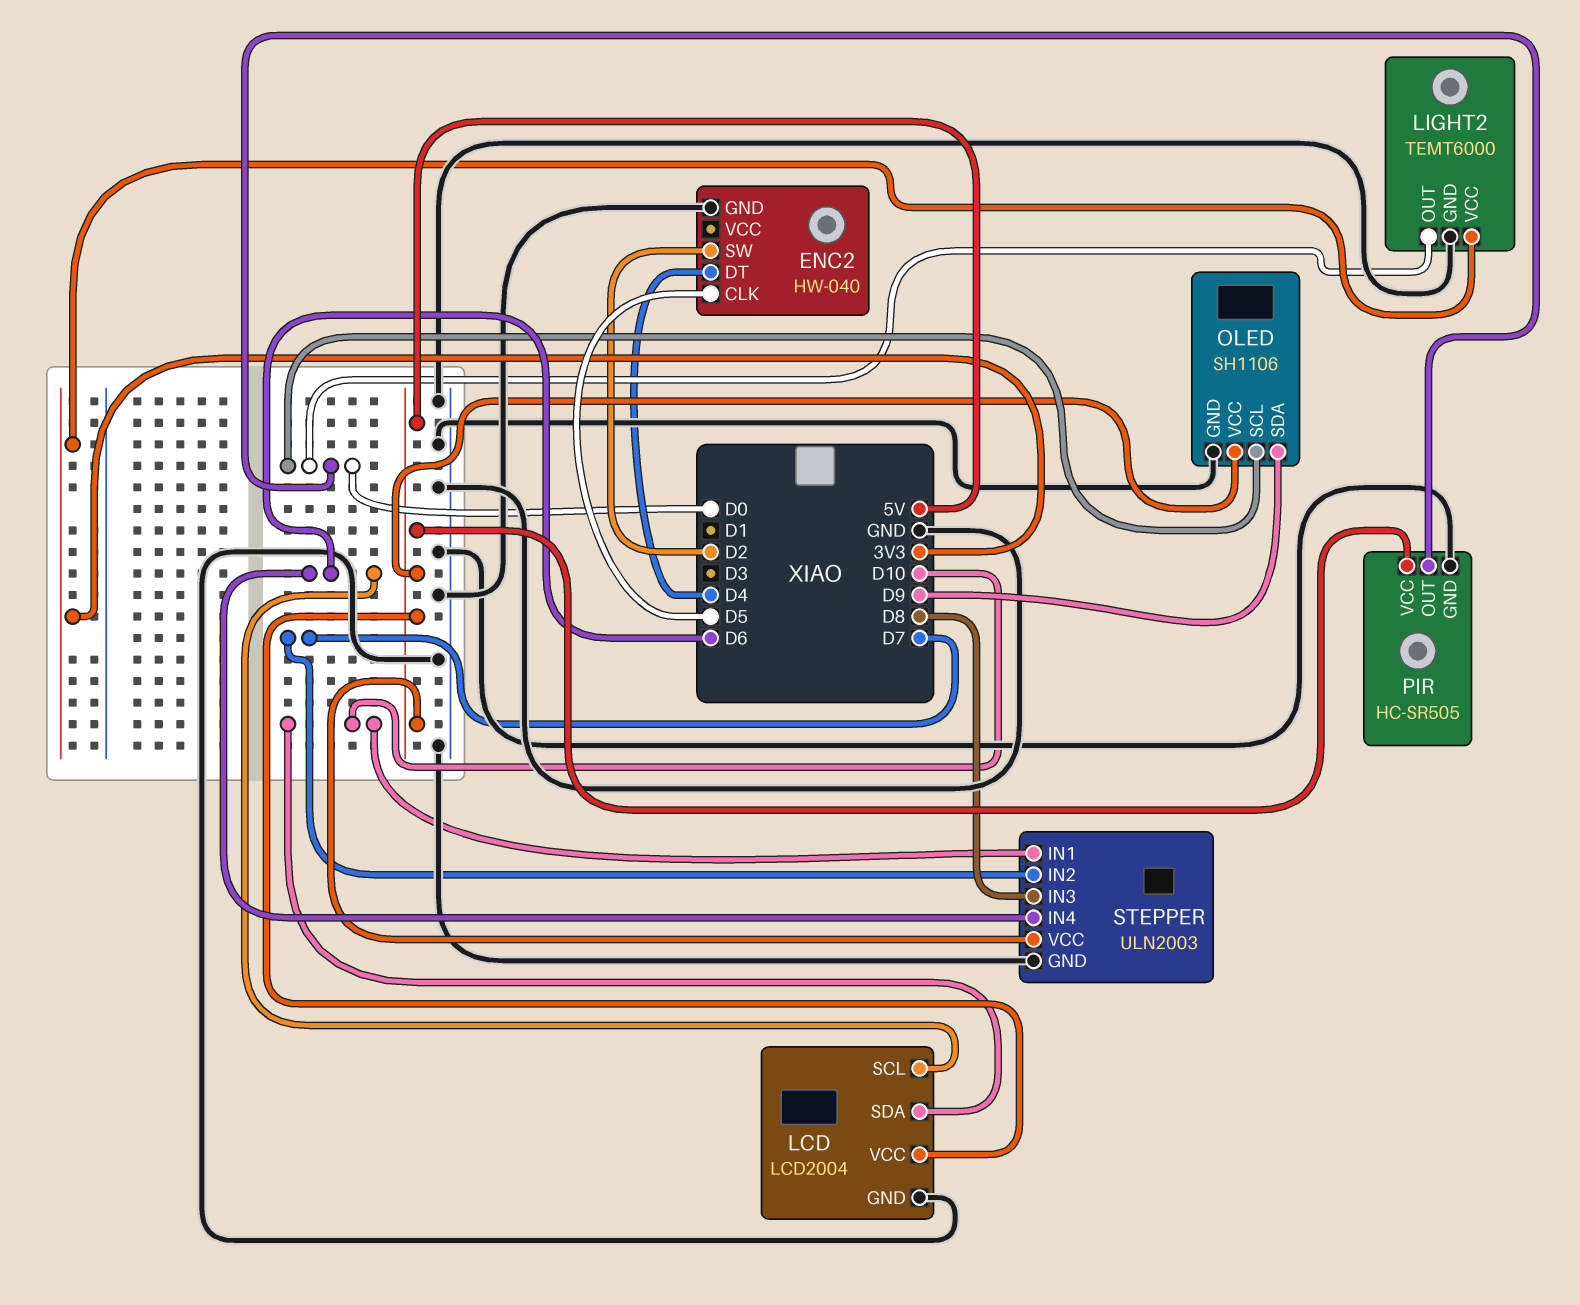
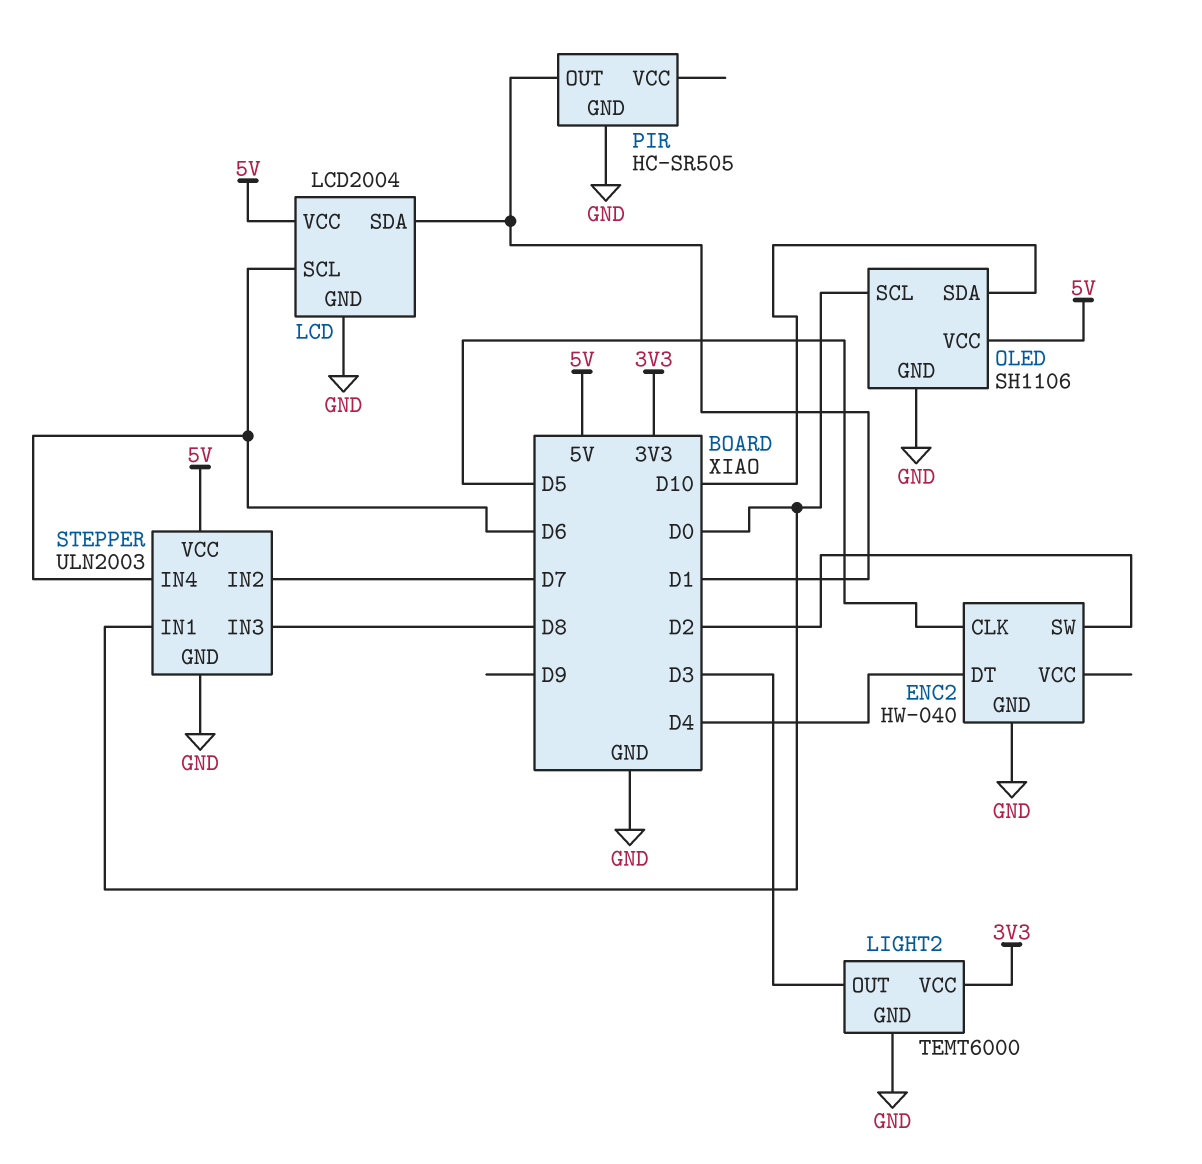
LCD pin SDA: D10 -> D1
LIGHT2 pin OUT: D0 -> D3
OLED pin SDA: D9 -> D10
PIR pin OUT: D0 -> D1
PIR pin VCC: 5V -> none
STEPPER pin IN1: D10 -> D0

